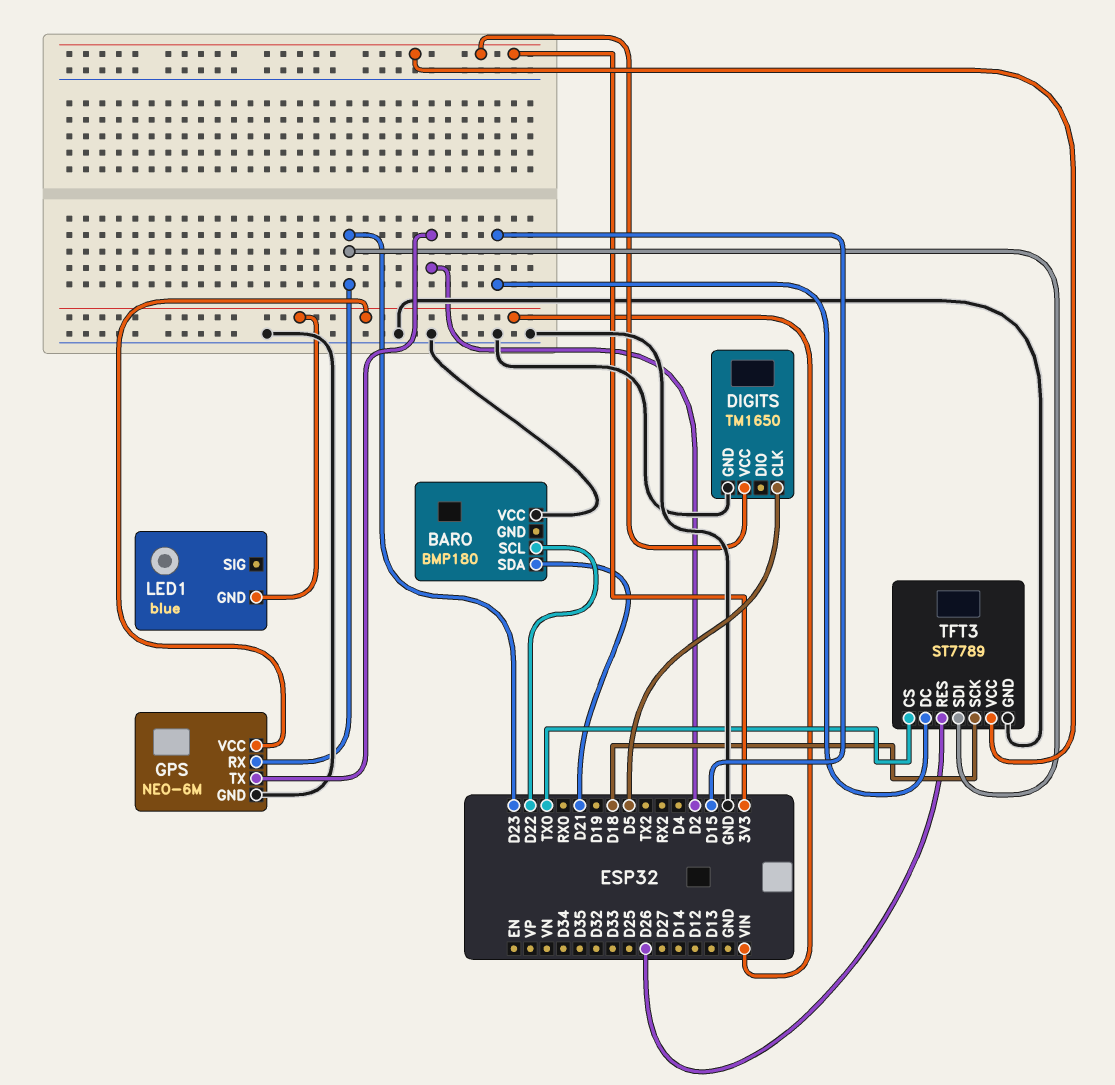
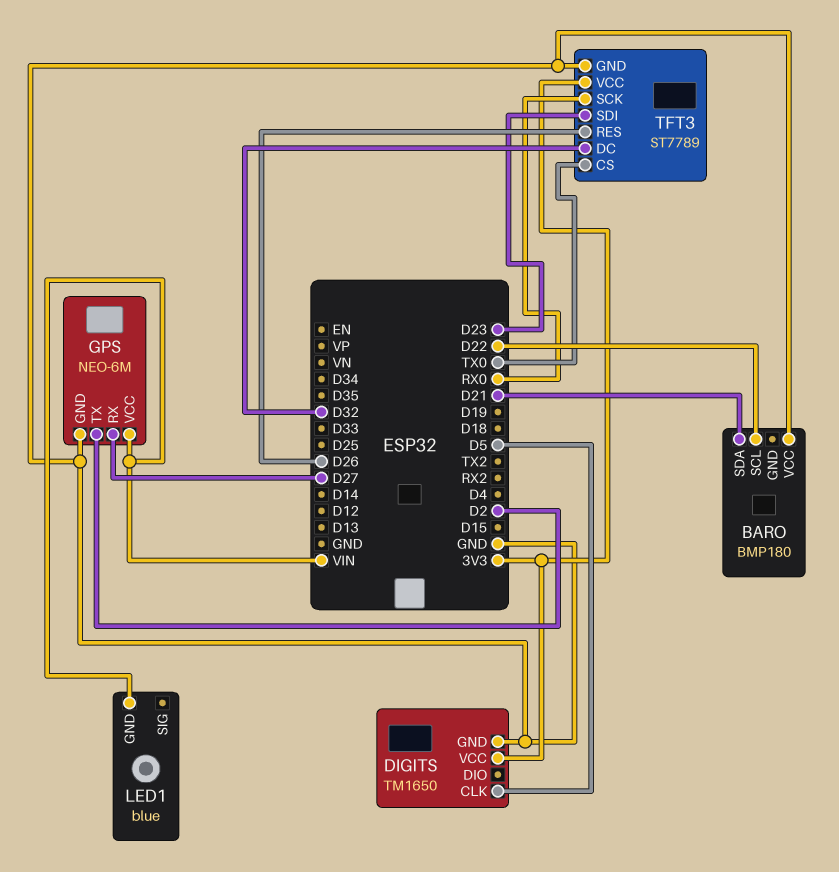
GPS pin RX: D23 -> D27
TFT3 pin DC: D15 -> D32
TFT3 pin SCK: D18 -> RX0

